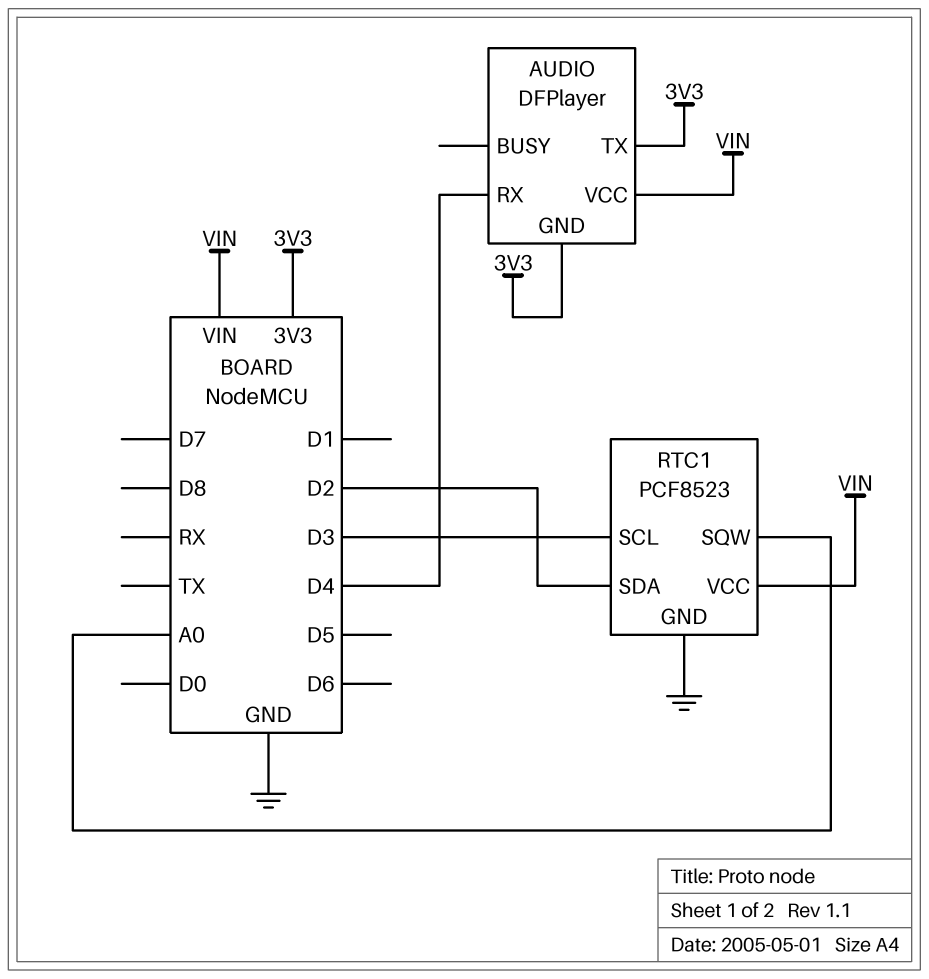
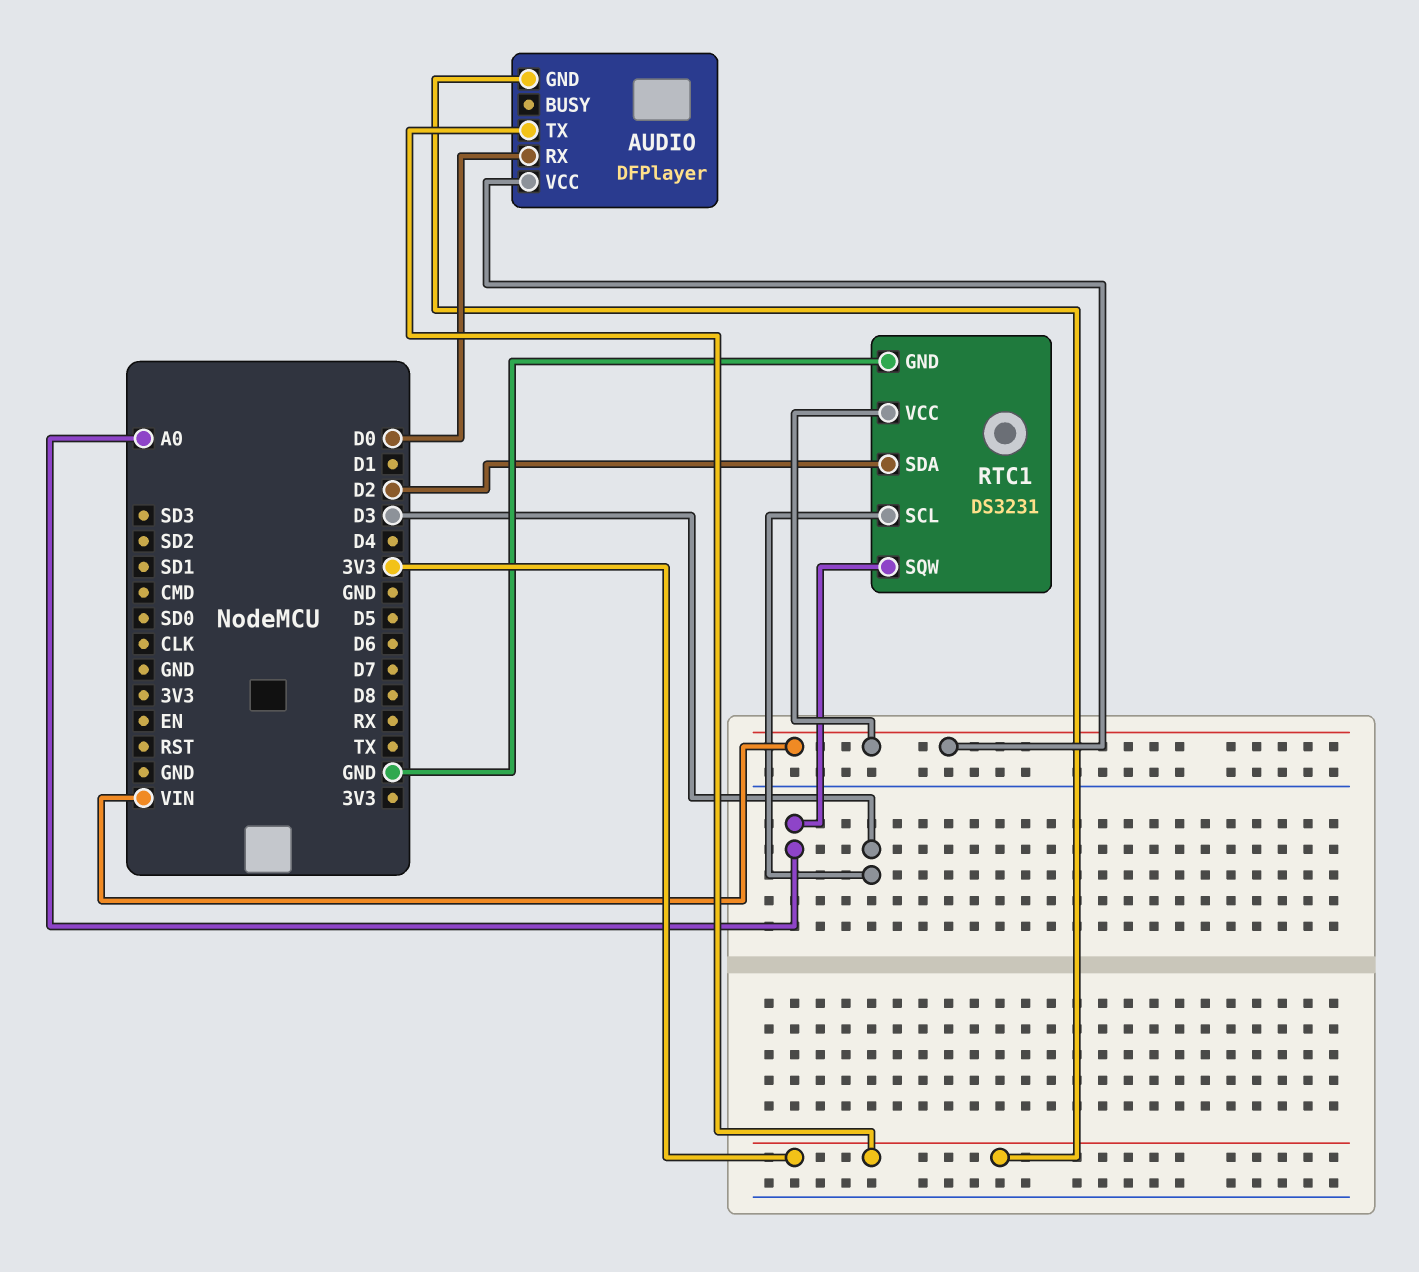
AUDIO pin RX: D4 -> D0
RTC1: PCF8523 -> DS3231

